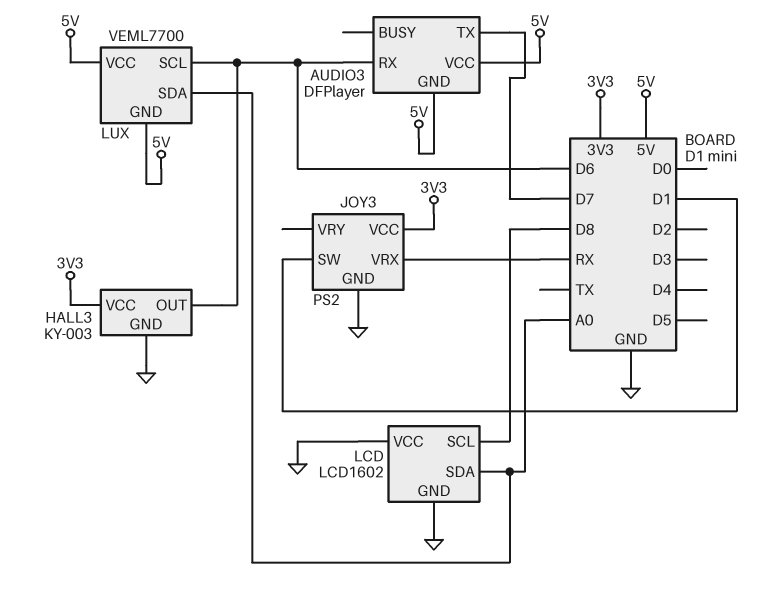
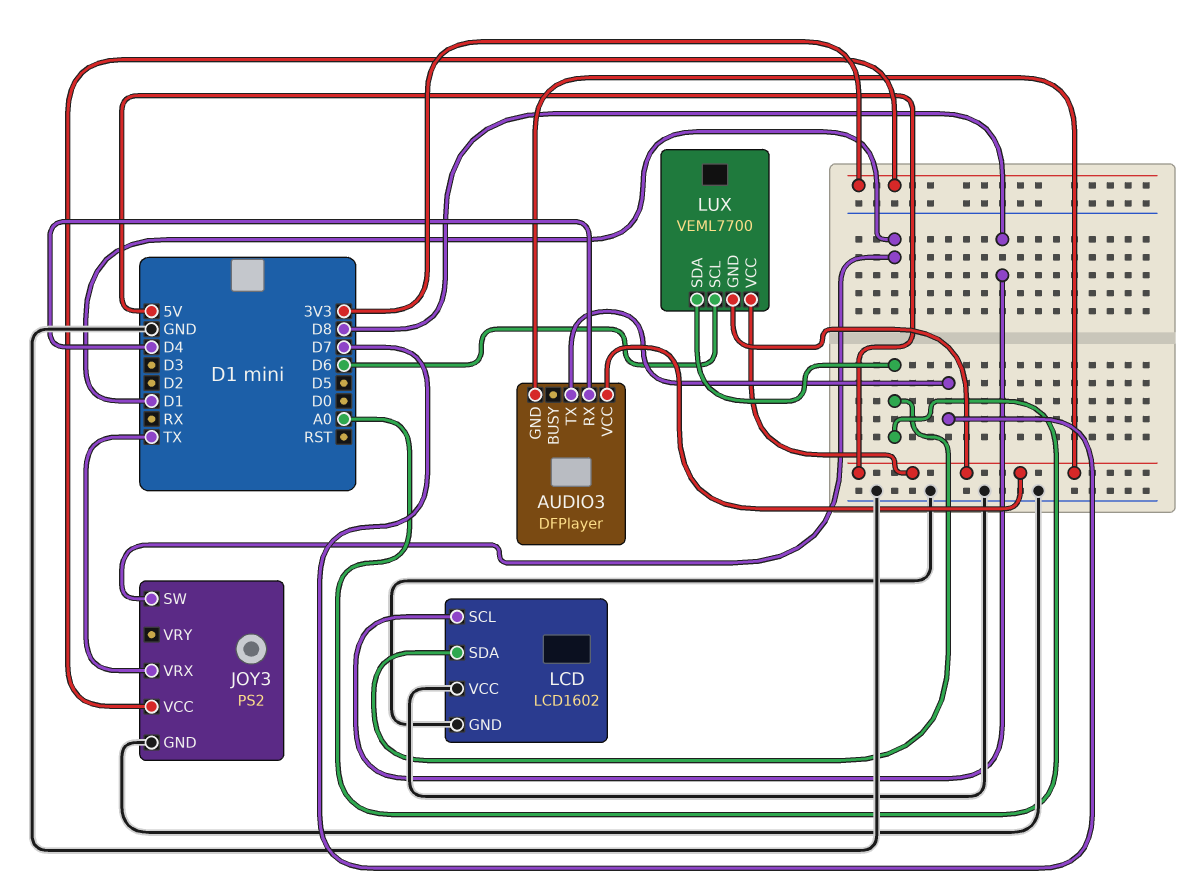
AUDIO3 pin RX: D6 -> D4
HALL3: KY-003 -> none
HALL3 pin GND: GND -> none
HALL3 pin OUT: D6 -> none
HALL3 pin VCC: 3V3 -> none
JOY3 pin VRX: RX -> TX

